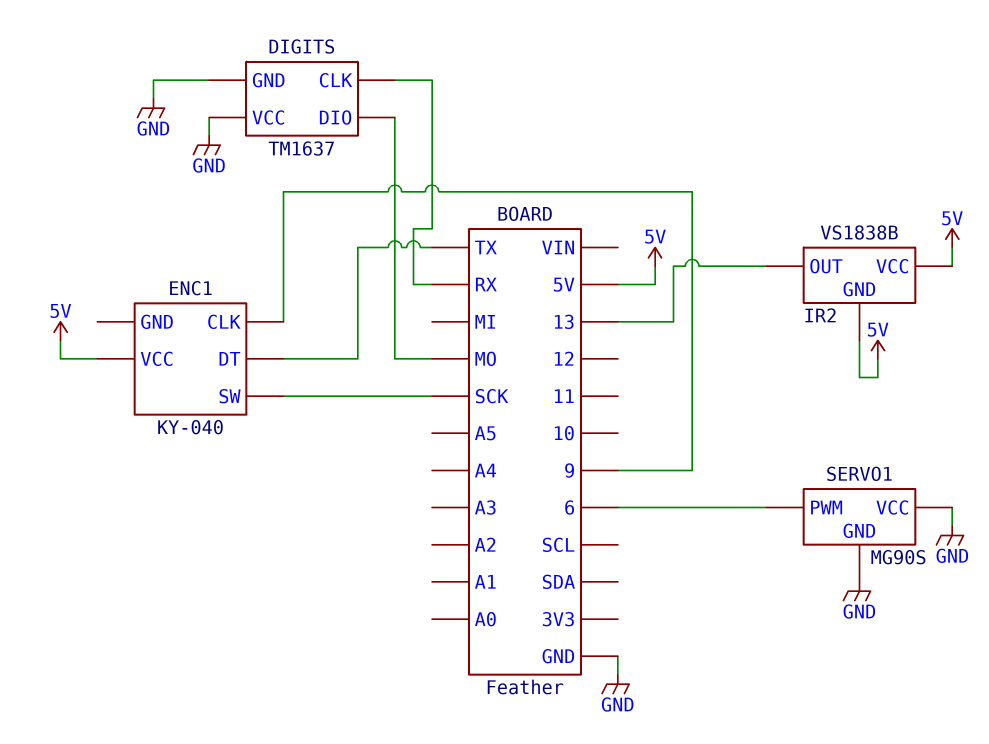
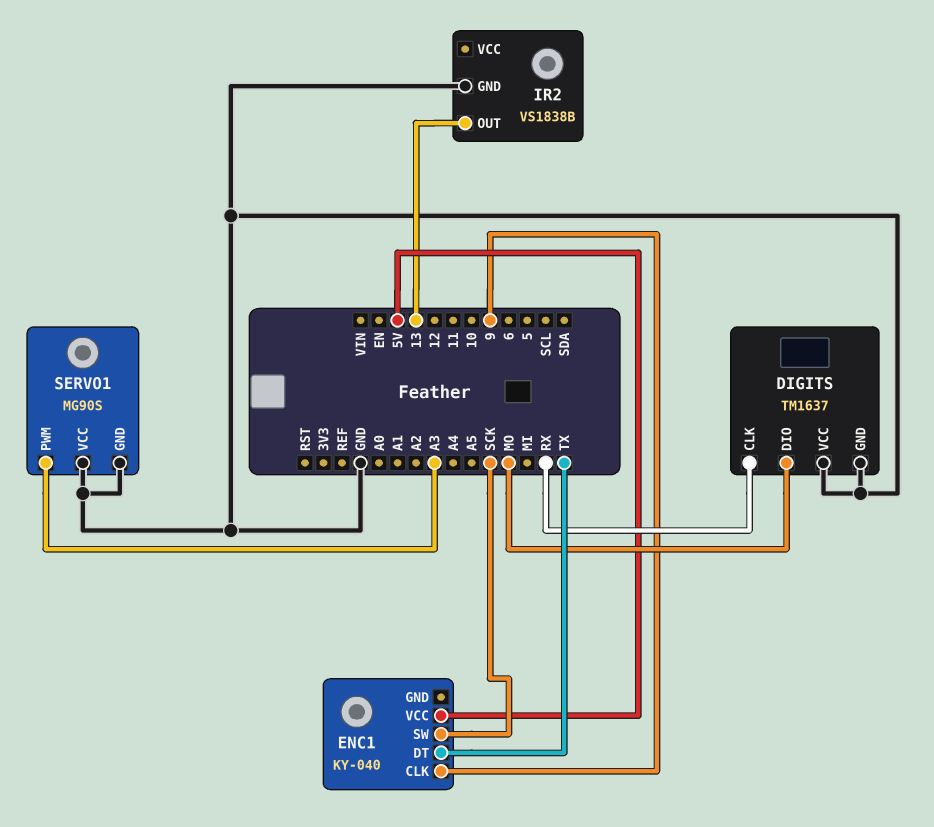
IR2 pin GND: 5V -> GND
IR2 pin VCC: 5V -> none
SERVO1 pin PWM: 6 -> A3

